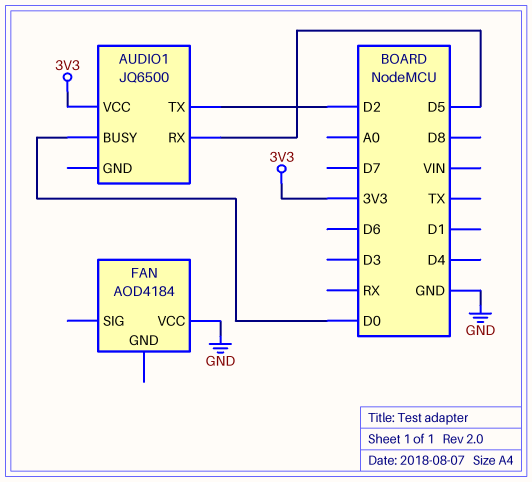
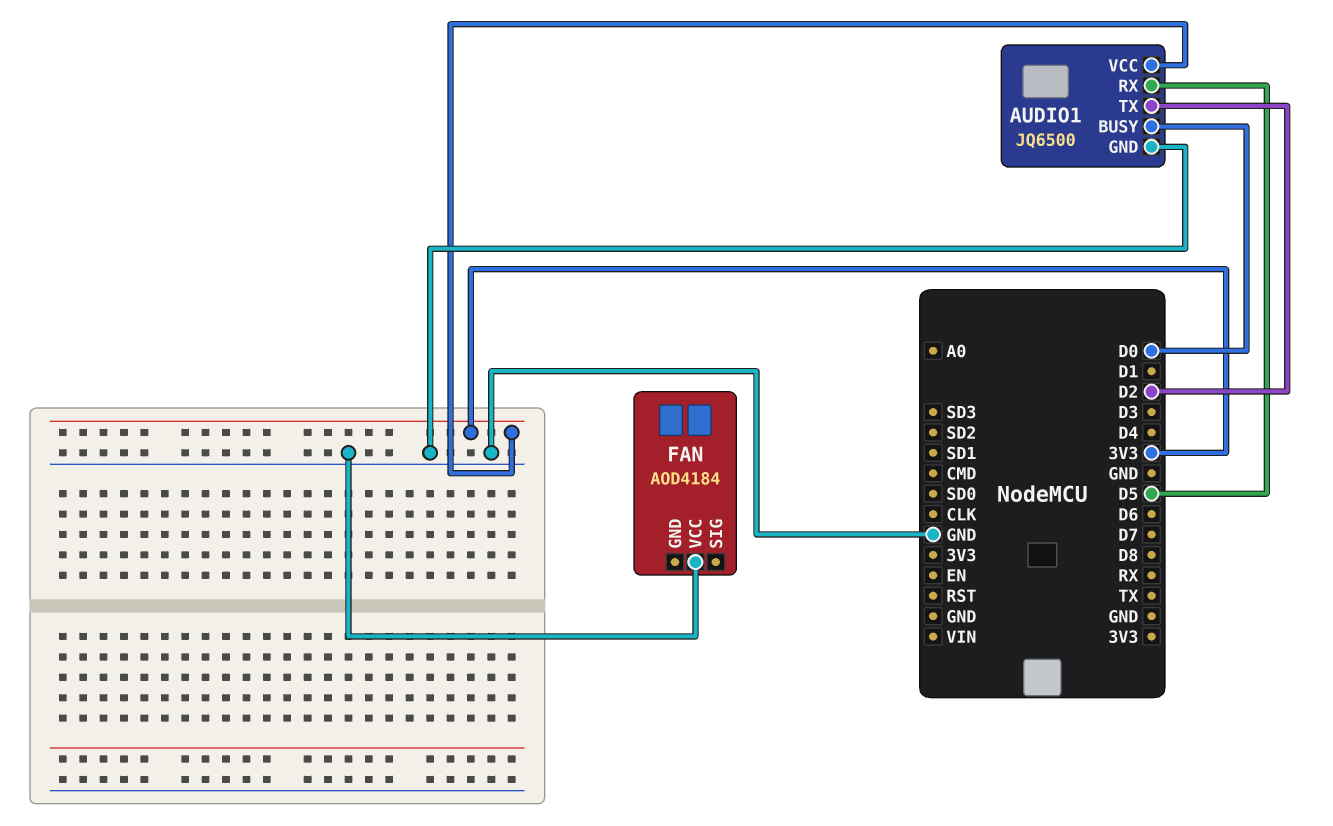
AUDIO1 pin GND: none -> GND

